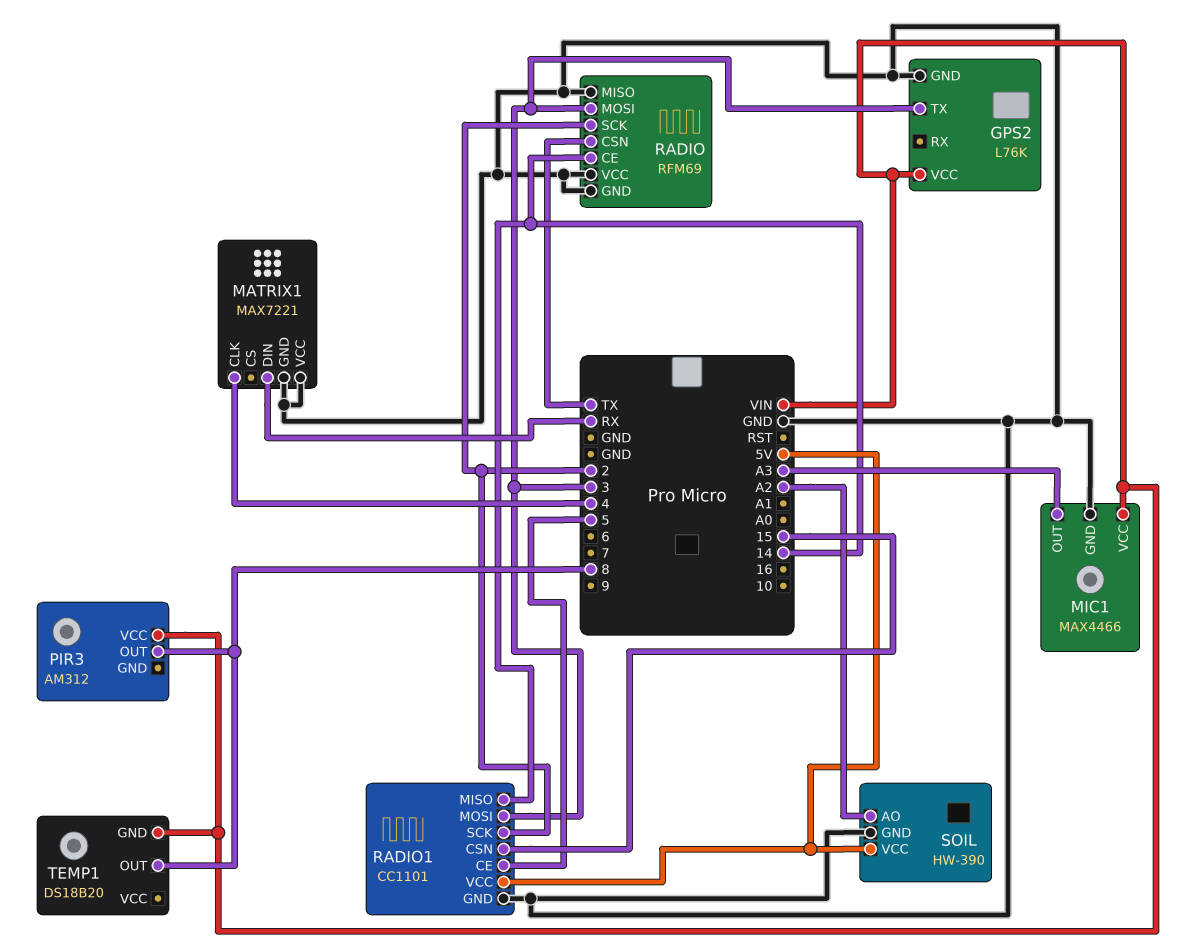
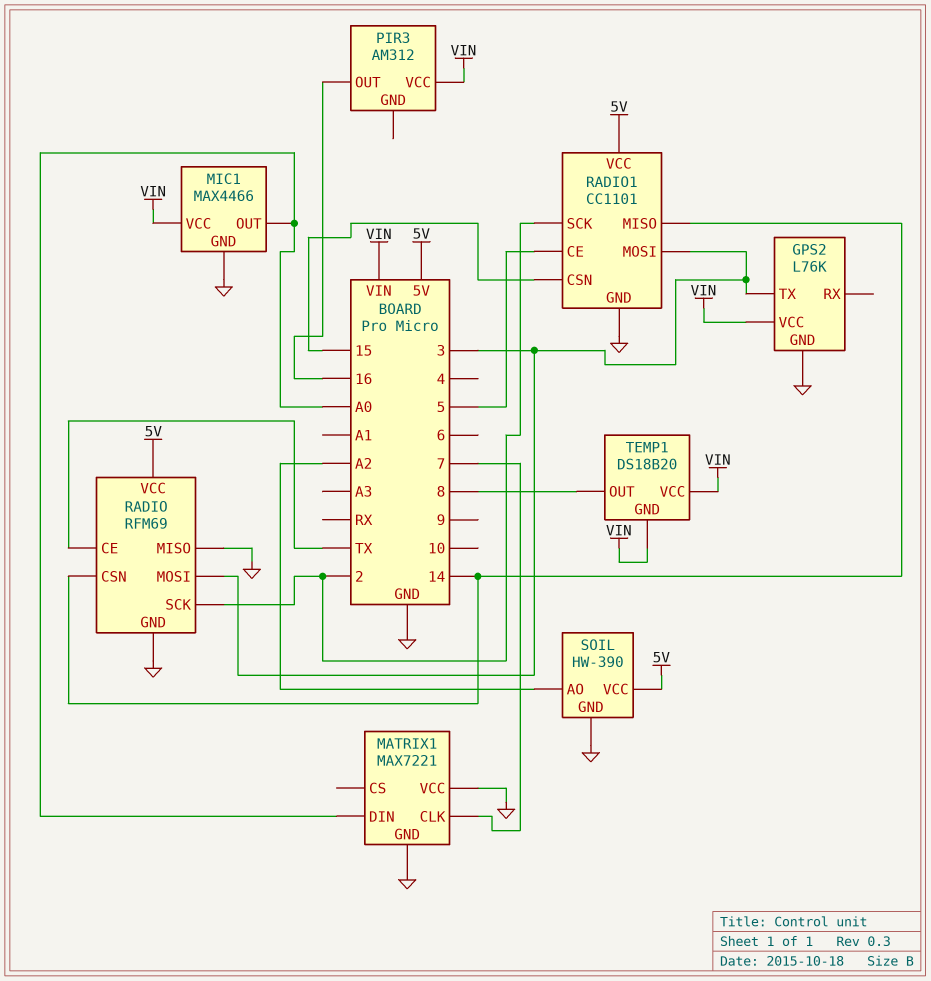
MATRIX1 pin CLK: 4 -> 7
MATRIX1 pin DIN: RX -> A0
MIC1 pin OUT: A3 -> A0
PIR3 pin OUT: 8 -> 16
RADIO pin CE: 14 -> TX
RADIO pin CSN: TX -> 14
RADIO pin VCC: GND -> 5V
TEMP1 pin VCC: none -> VIN

